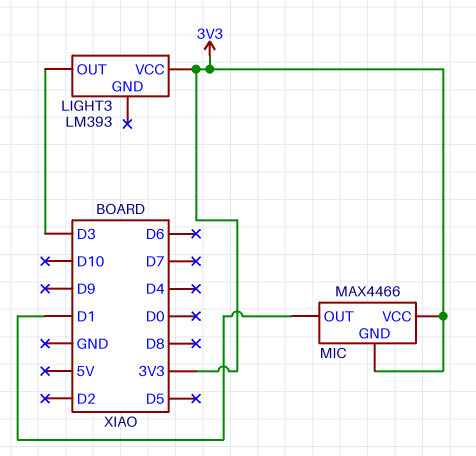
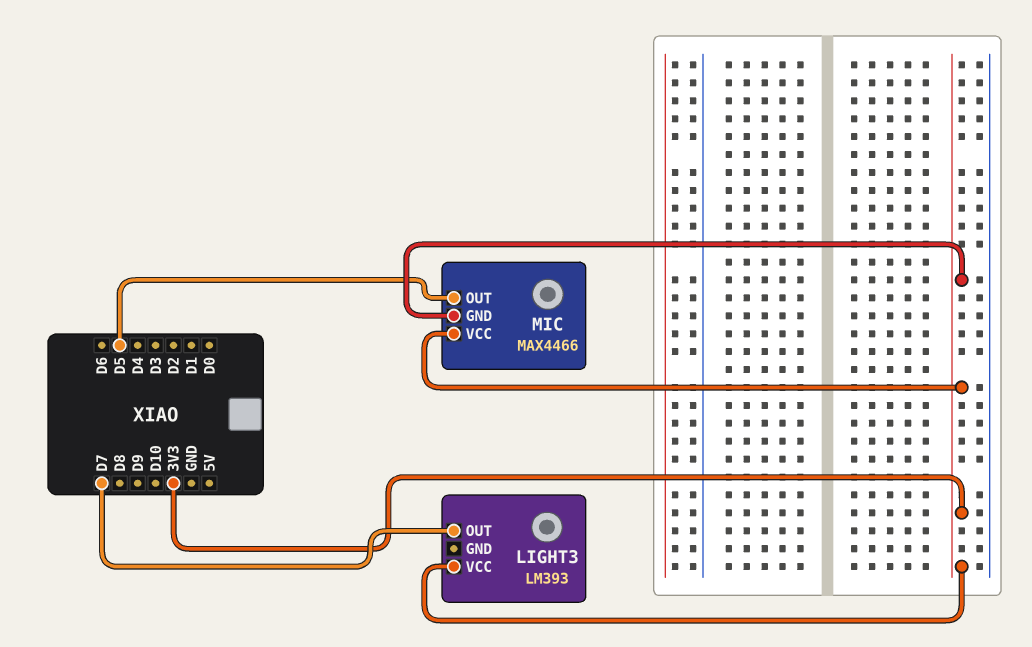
LIGHT3 pin OUT: D3 -> D7
MIC pin OUT: D1 -> D5

